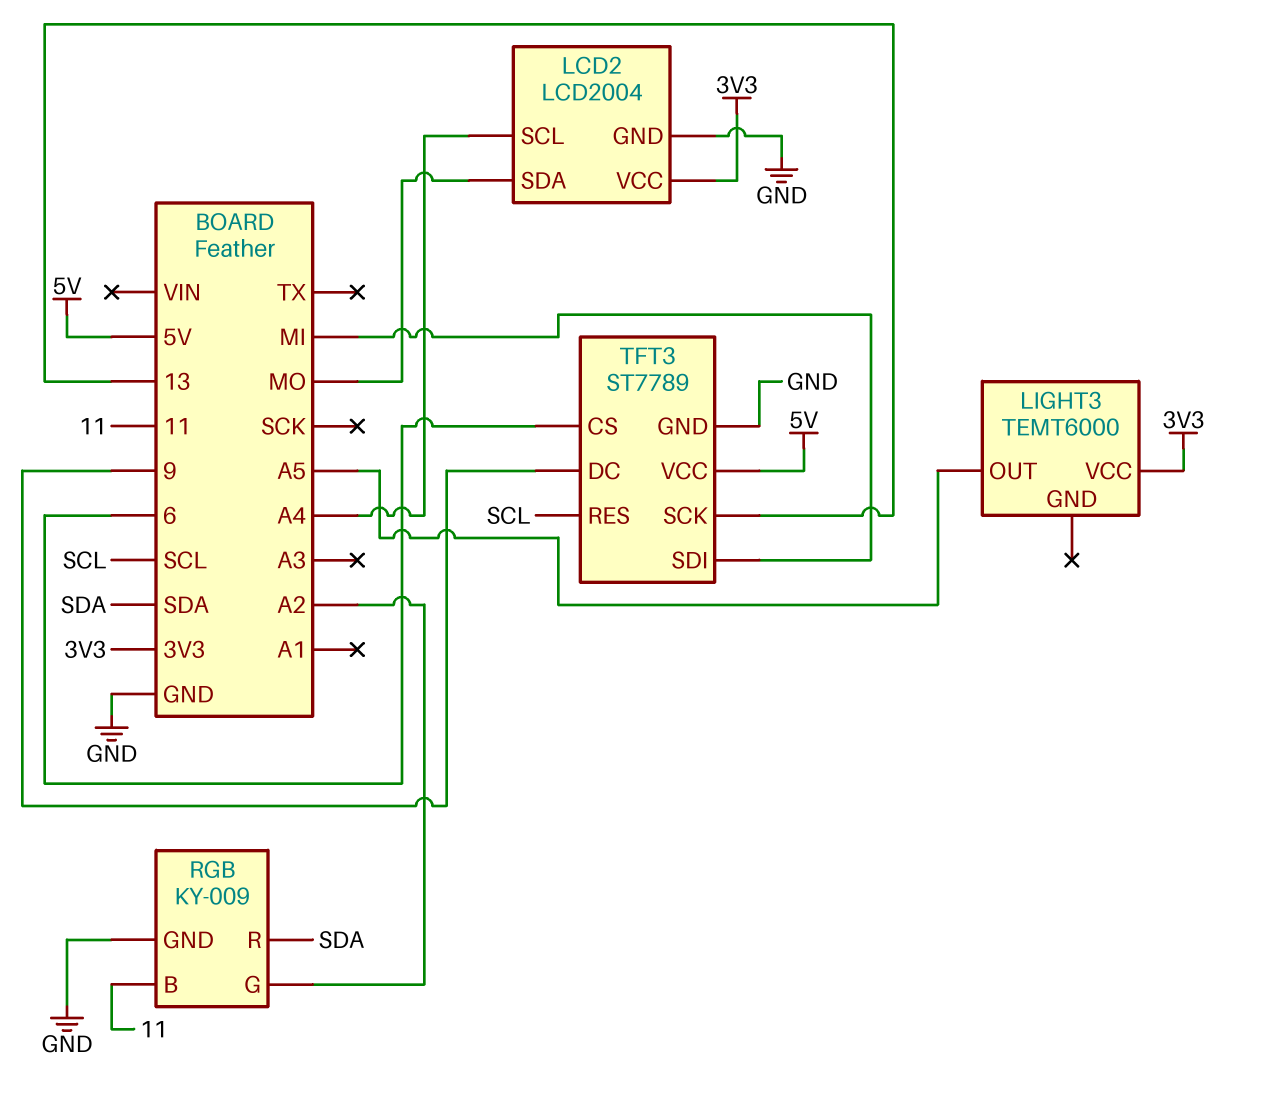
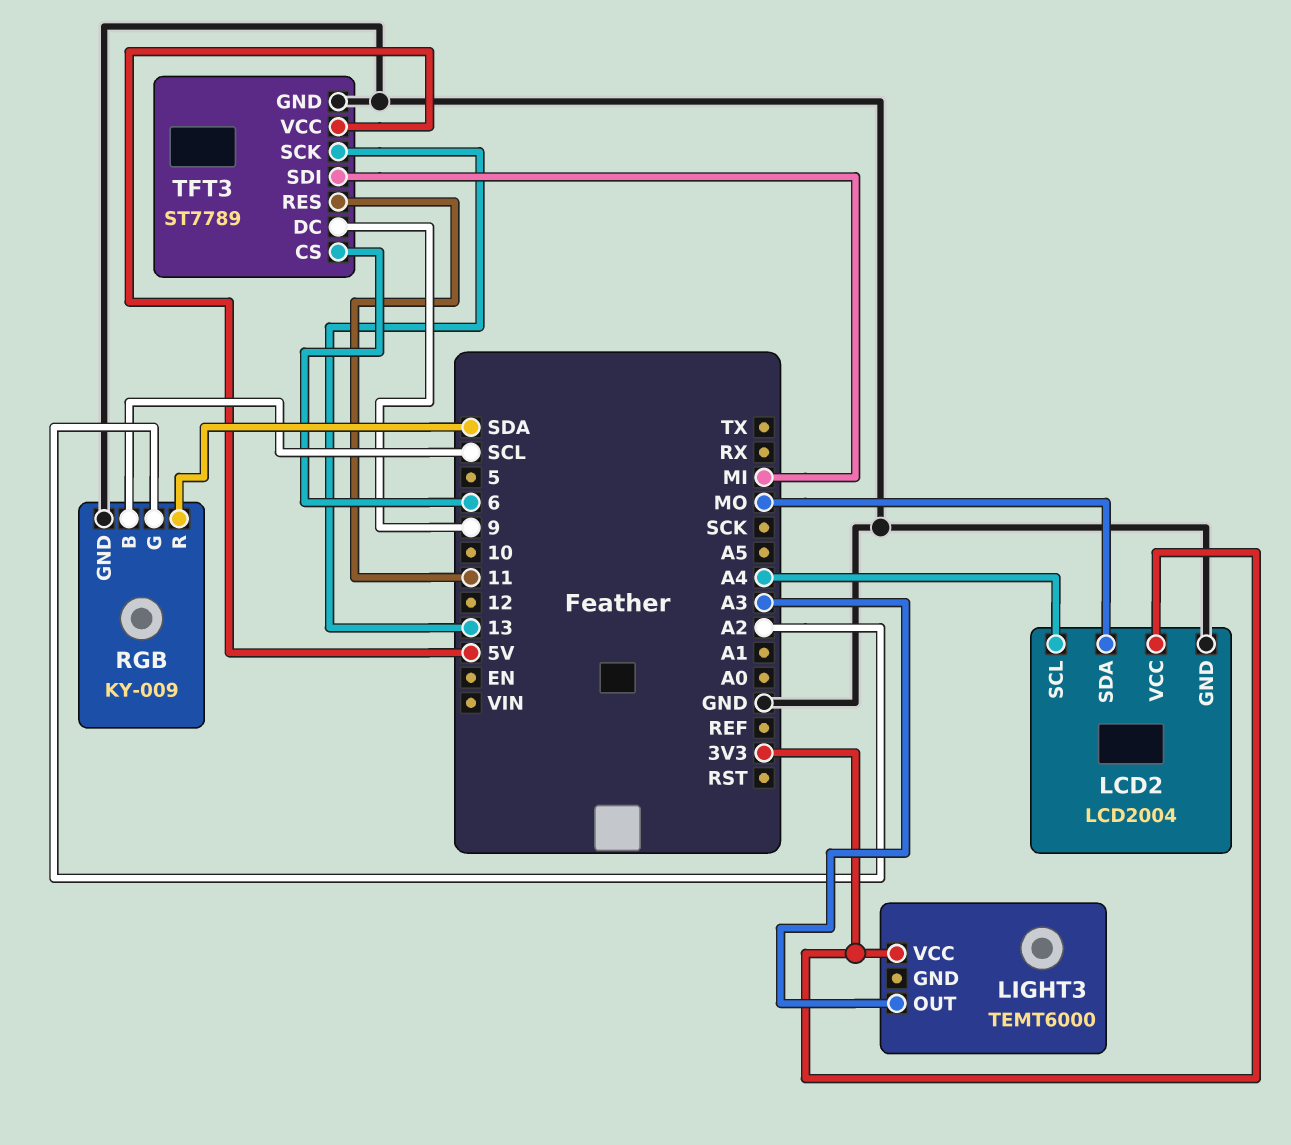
LIGHT3 pin OUT: A5 -> A3
RGB pin B: 11 -> SCL
TFT3 pin RES: SCL -> 11

